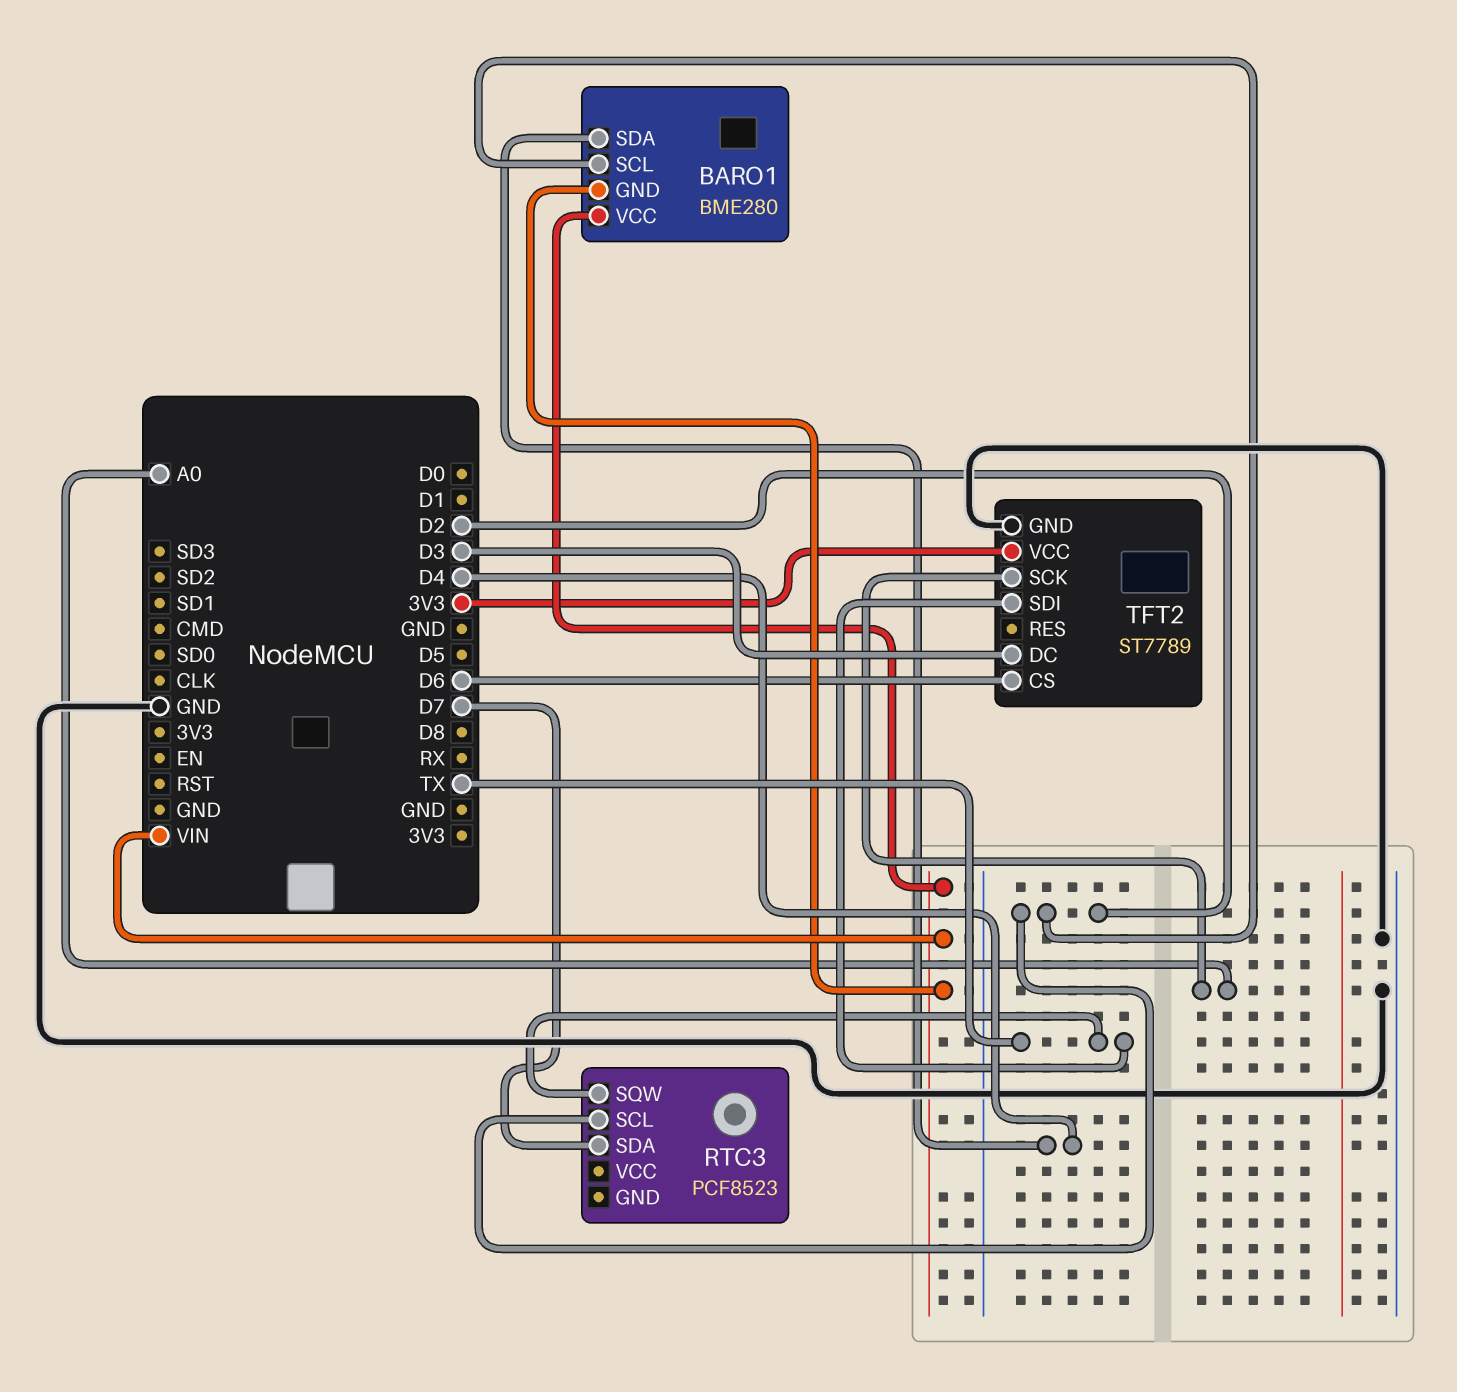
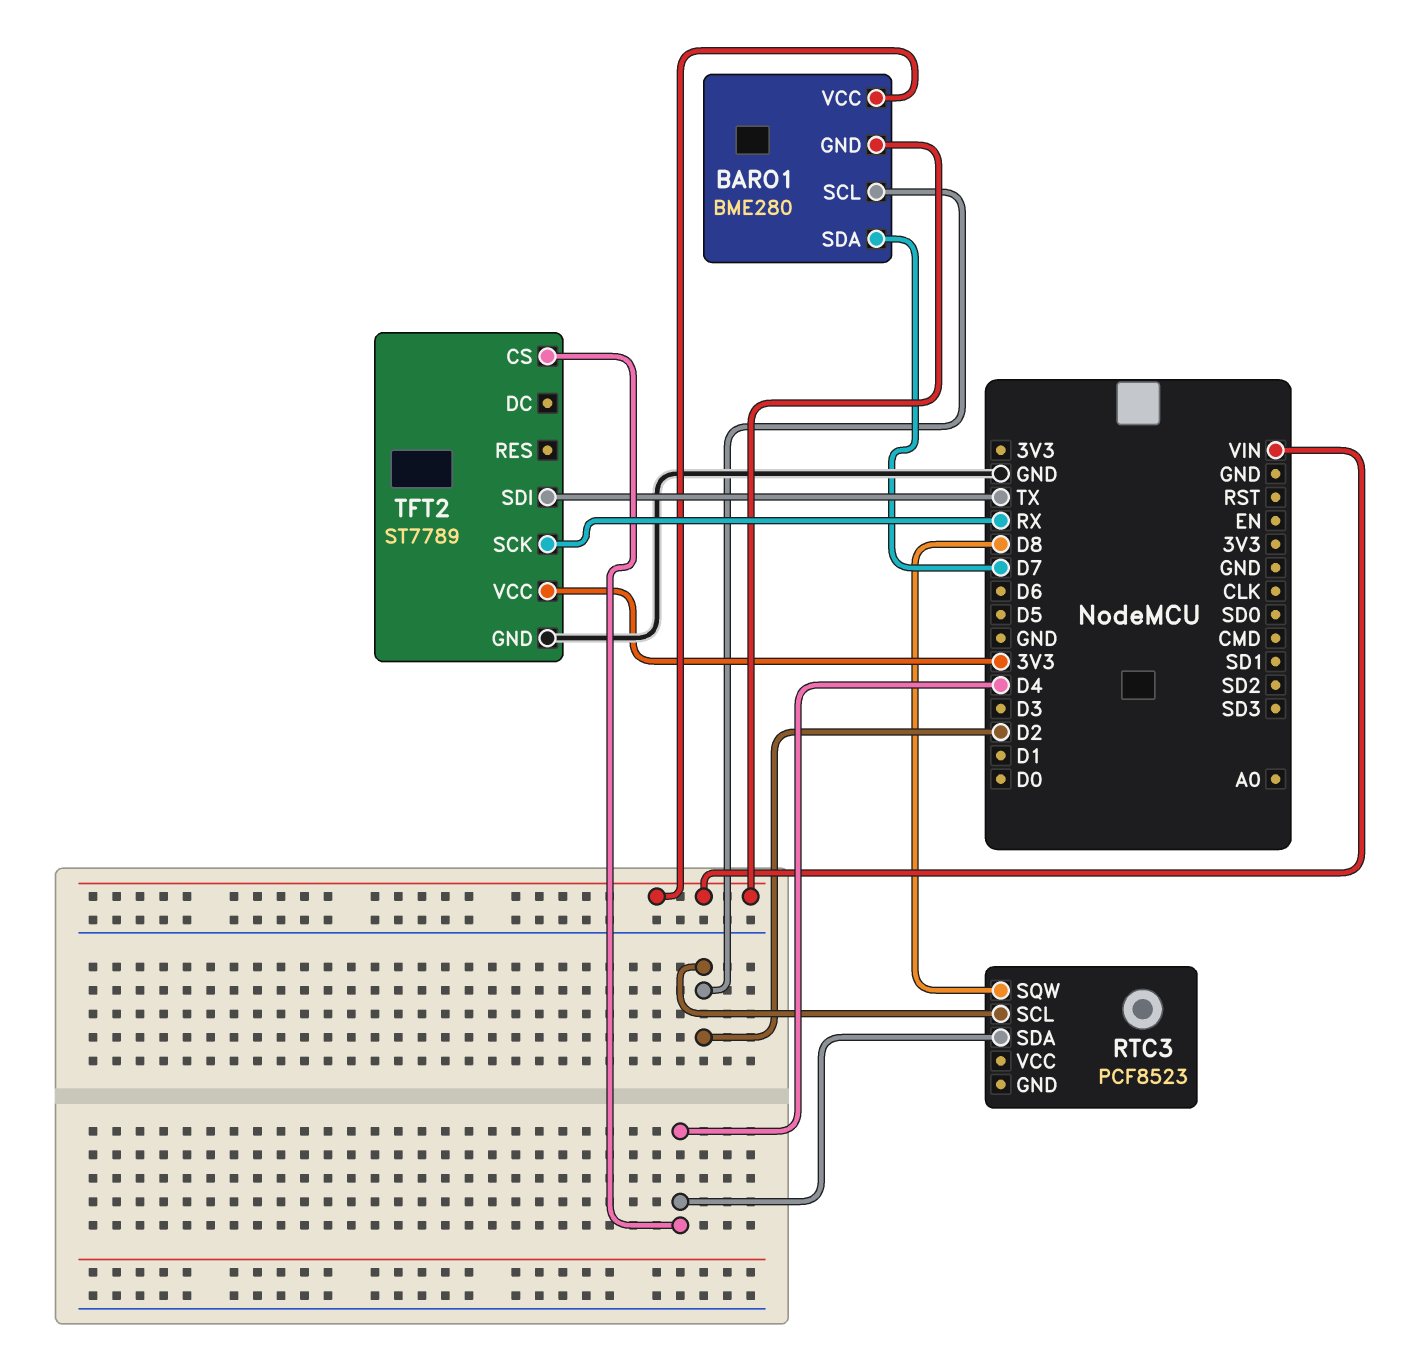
BARO1 pin SDA: D4 -> D7
RTC3 pin SDA: D7 -> D4
RTC3 pin SQW: TX -> D8
TFT2 pin CS: D6 -> D4
TFT2 pin DC: D3 -> none
TFT2 pin SCK: A0 -> RX

